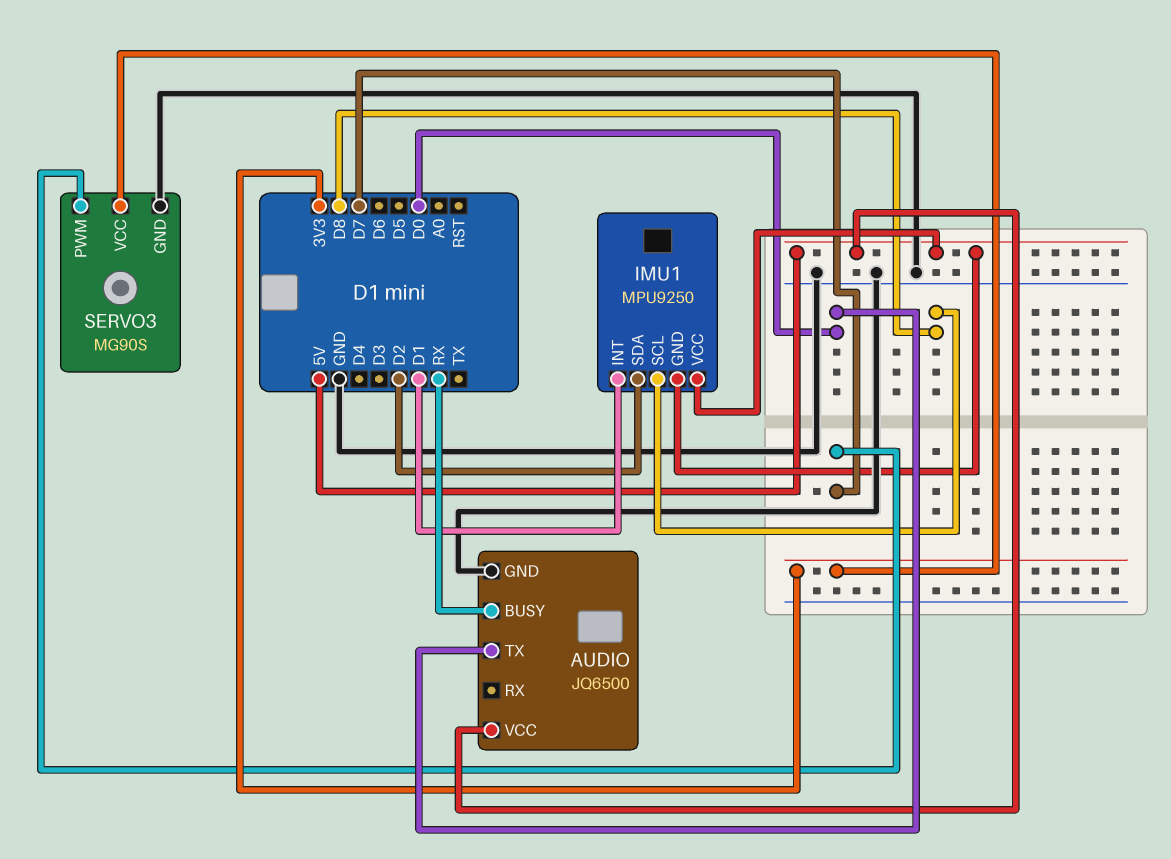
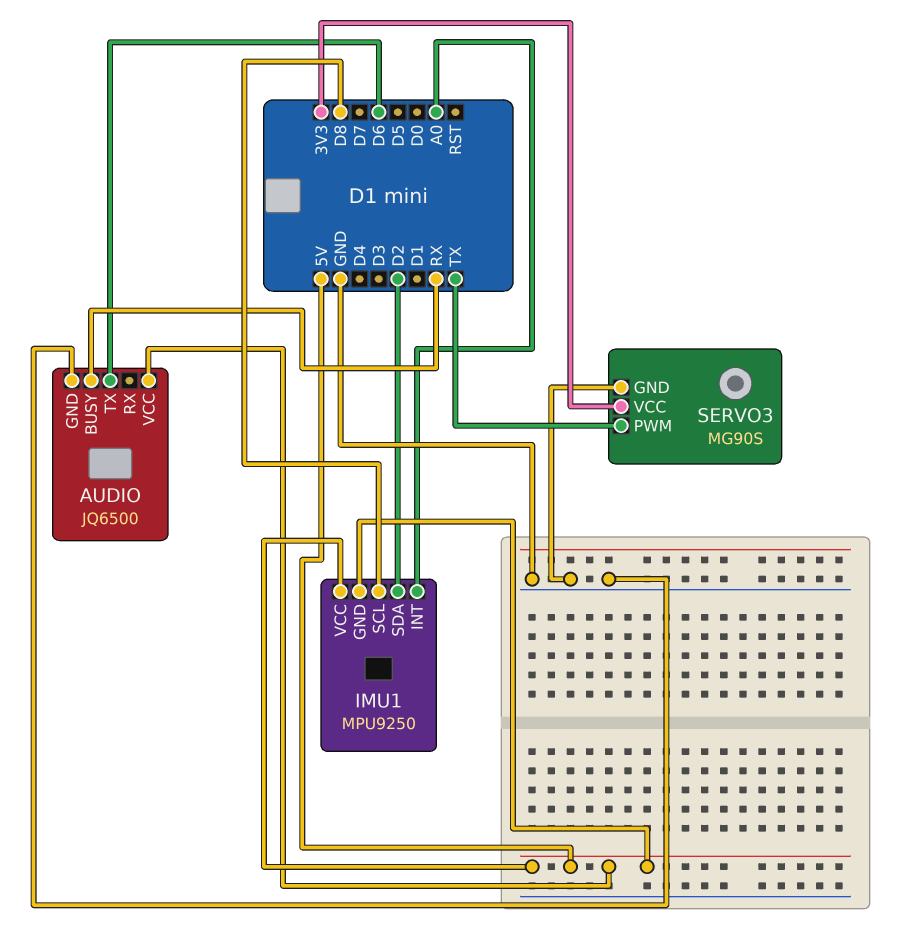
AUDIO pin TX: D0 -> D6
IMU1 pin INT: D1 -> A0
SERVO3 pin PWM: D7 -> TX

